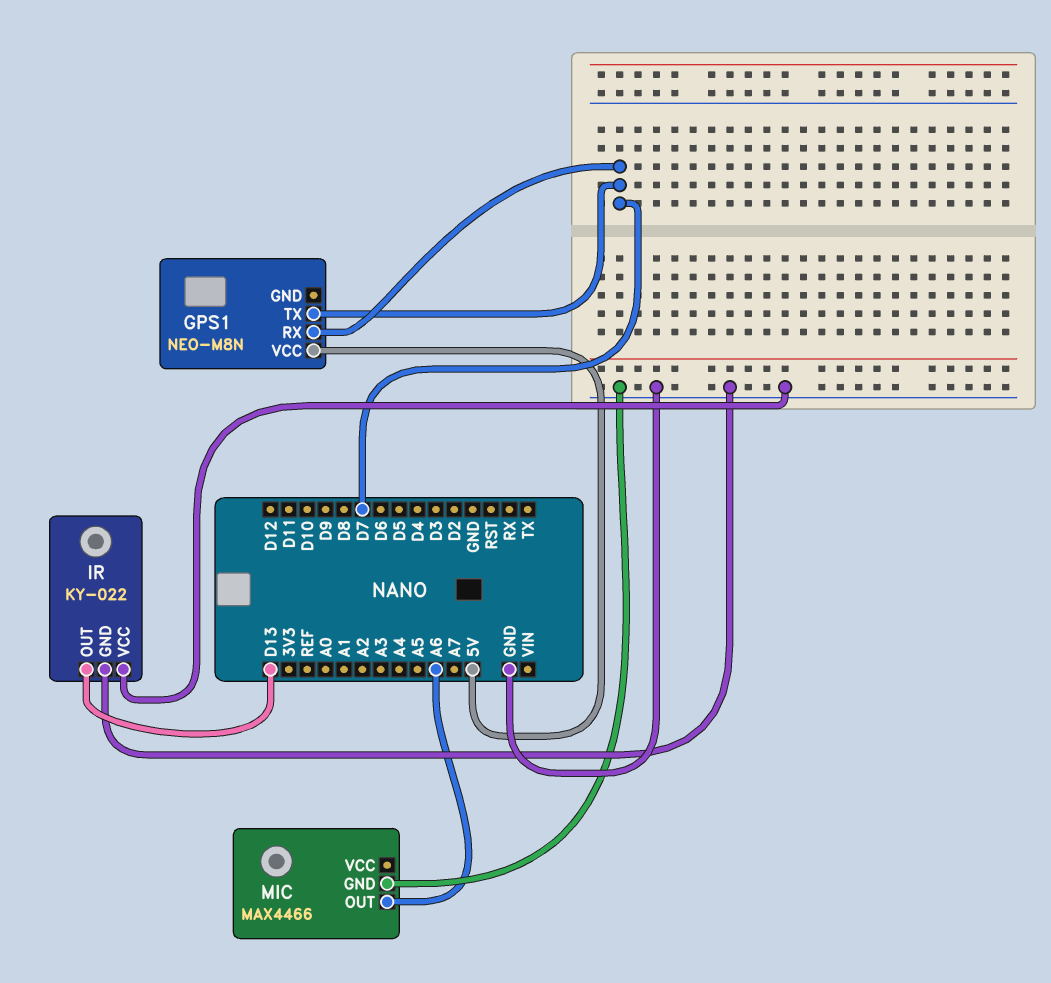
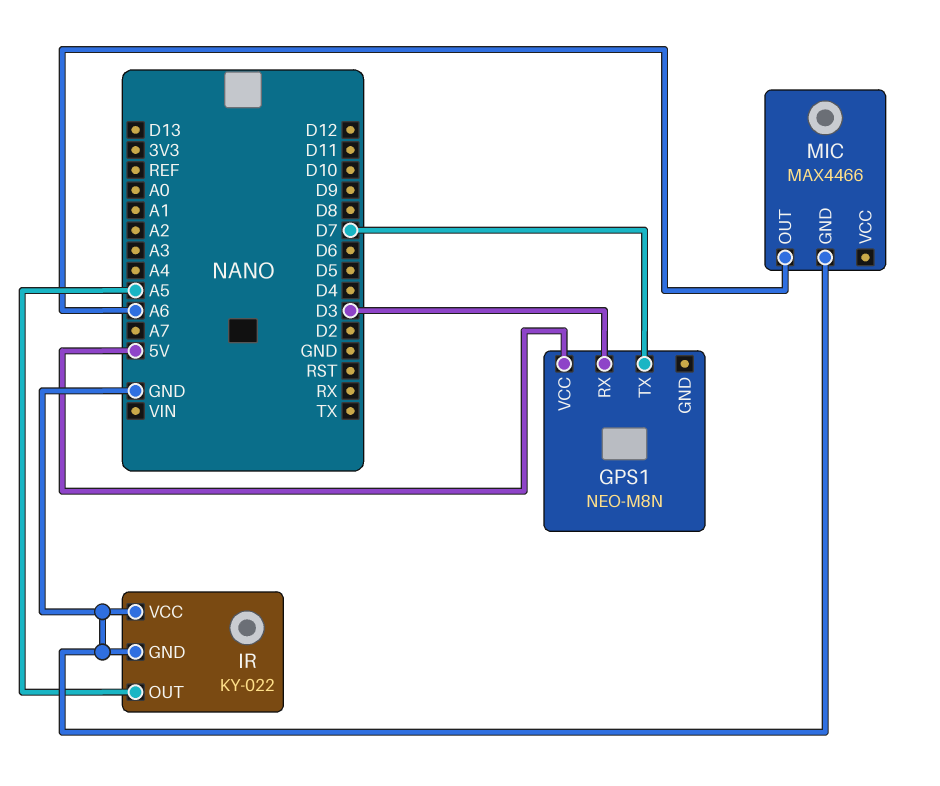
GPS1 pin RX: D7 -> D3
IR pin OUT: D13 -> A5

